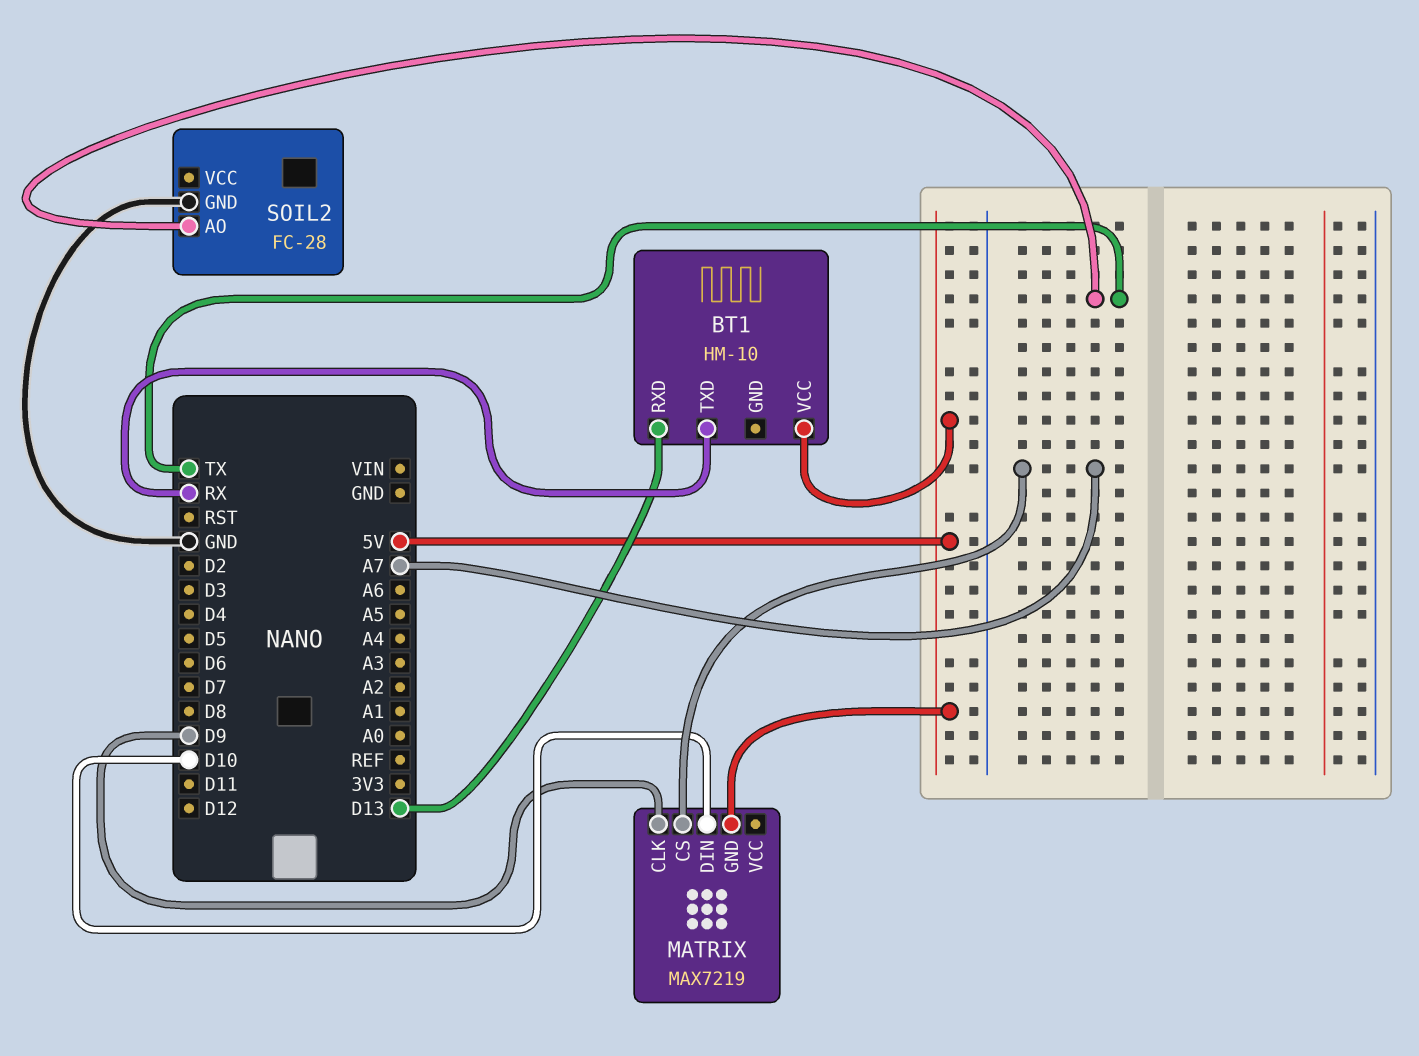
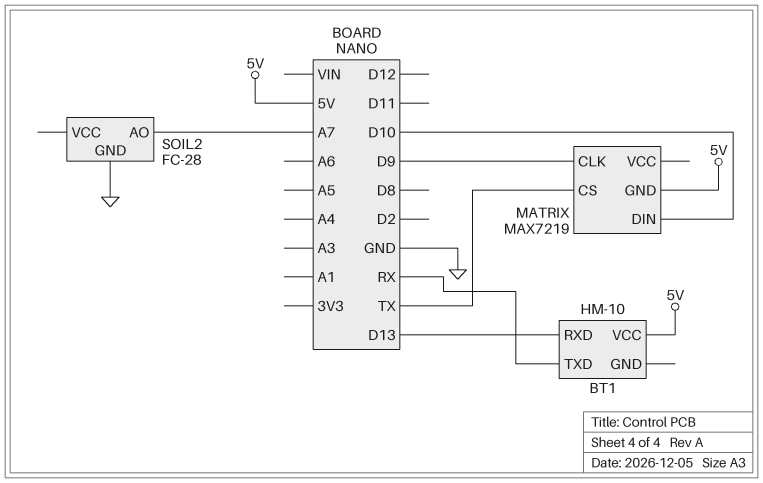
MATRIX pin CS: A7 -> TX
SOIL2 pin AO: TX -> A7

